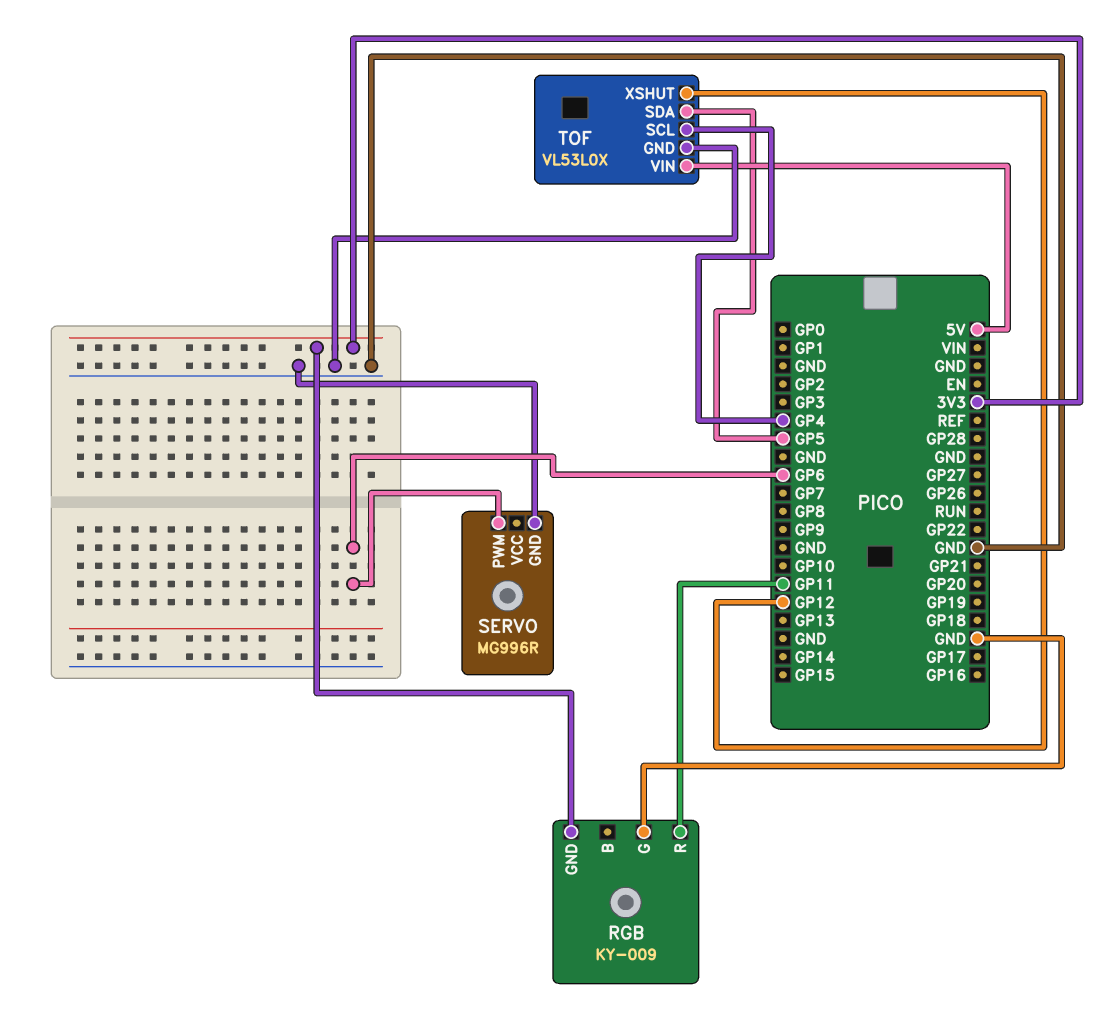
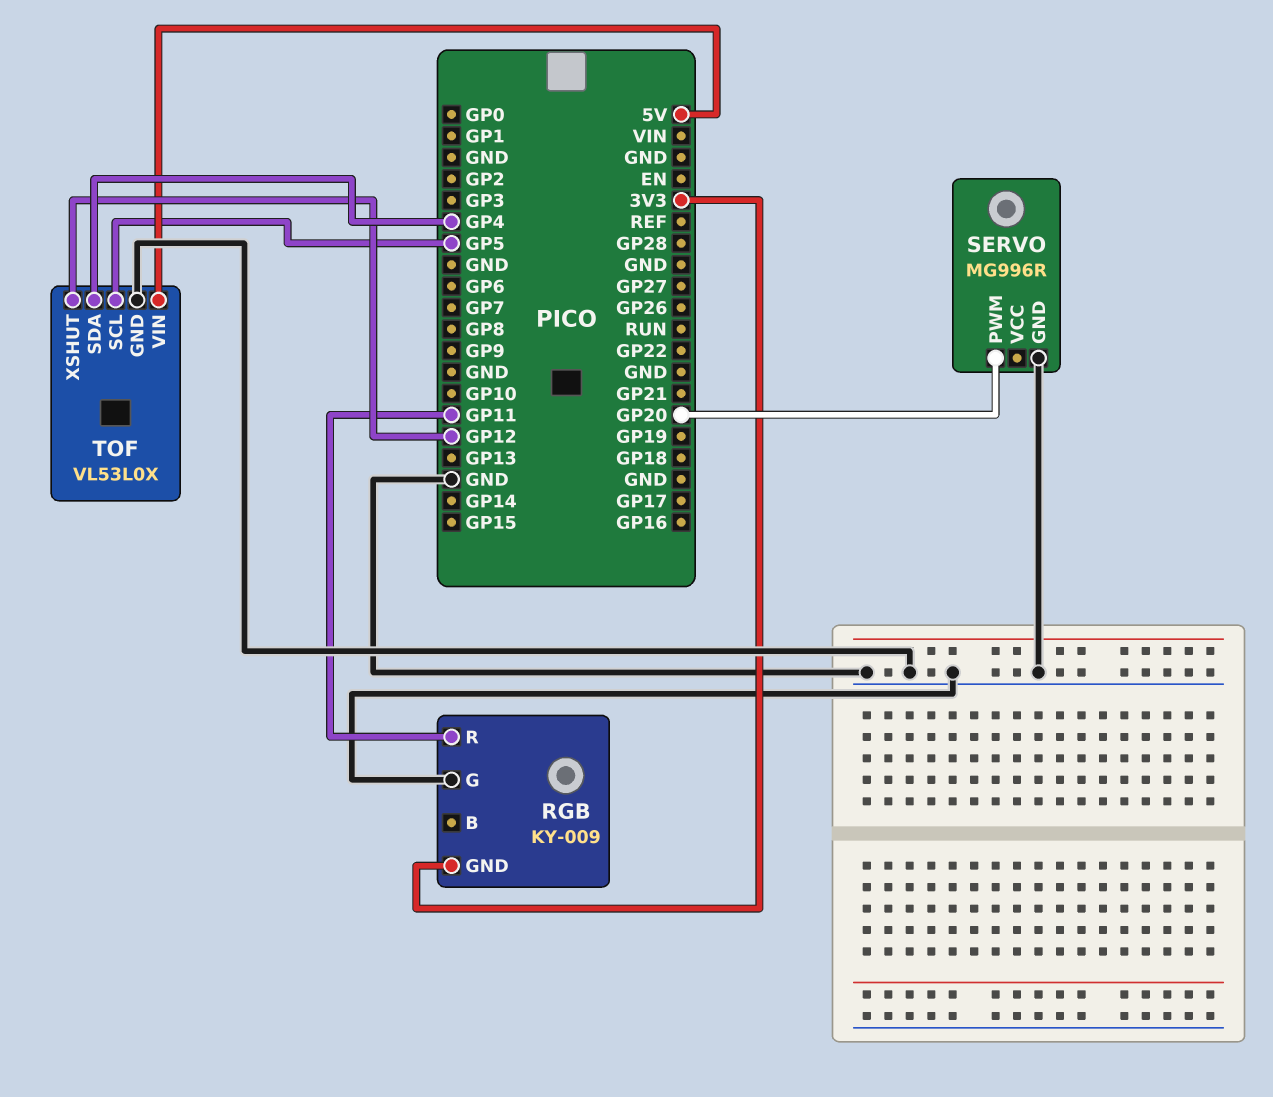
SERVO pin PWM: GP6 -> GP20
TOF pin SCL: GP4 -> GP5
TOF pin SDA: GP5 -> GP4

